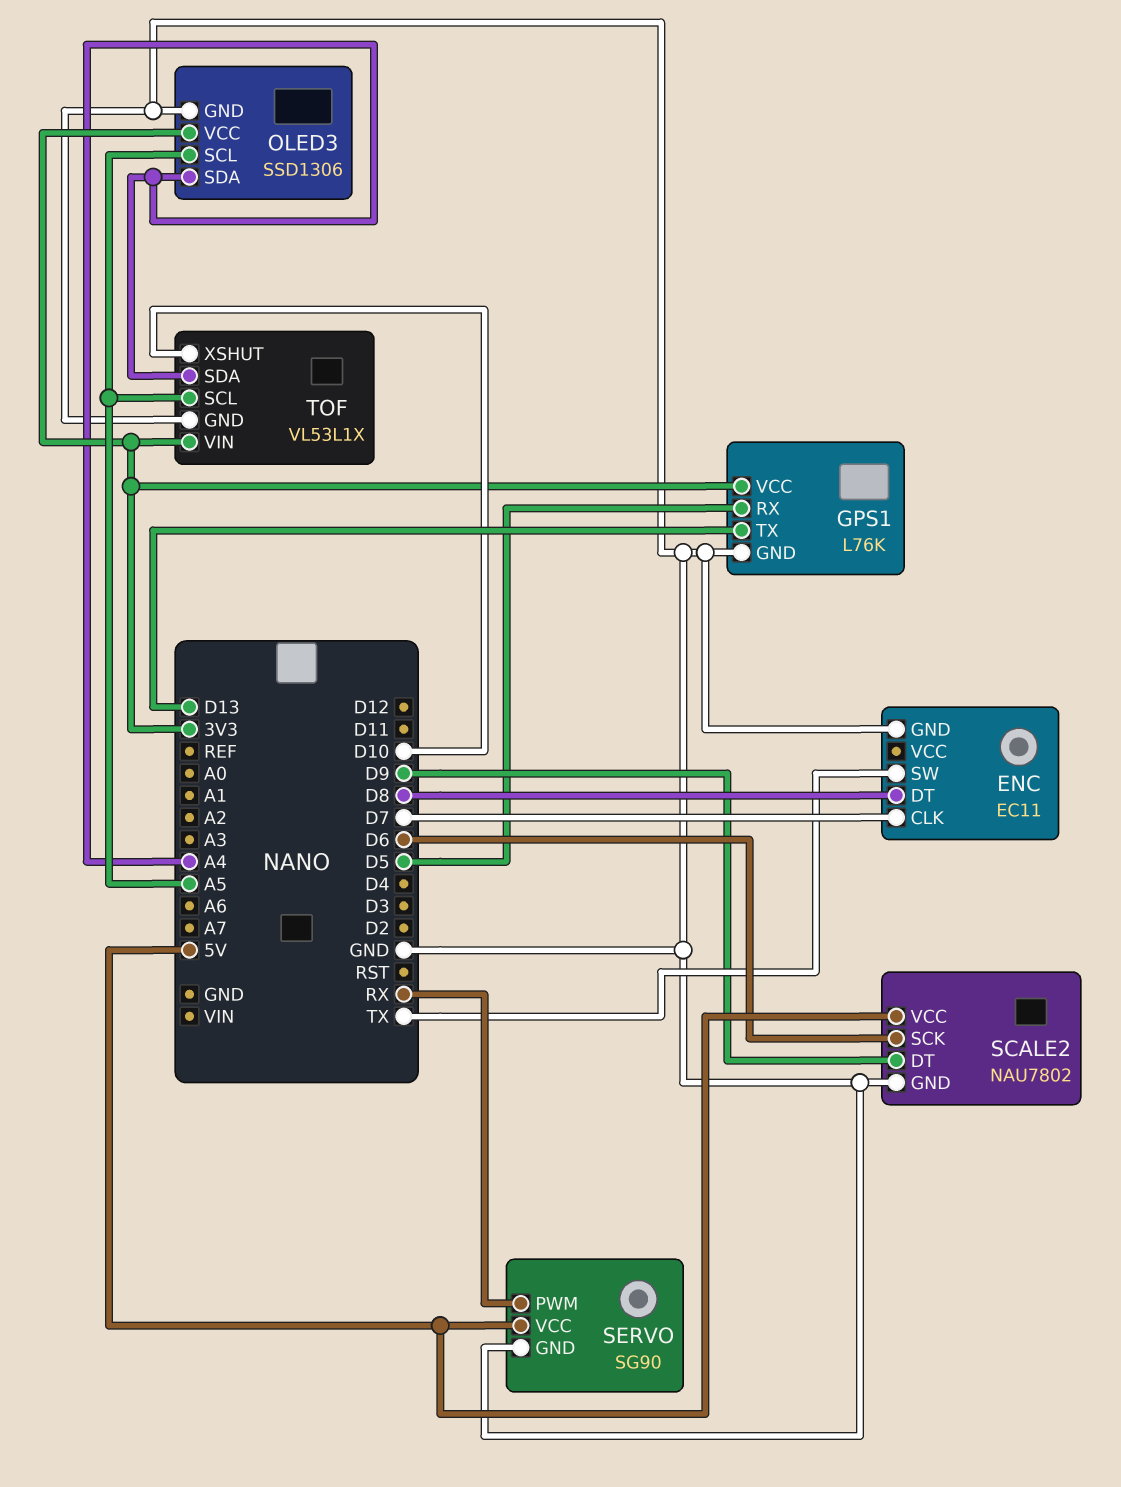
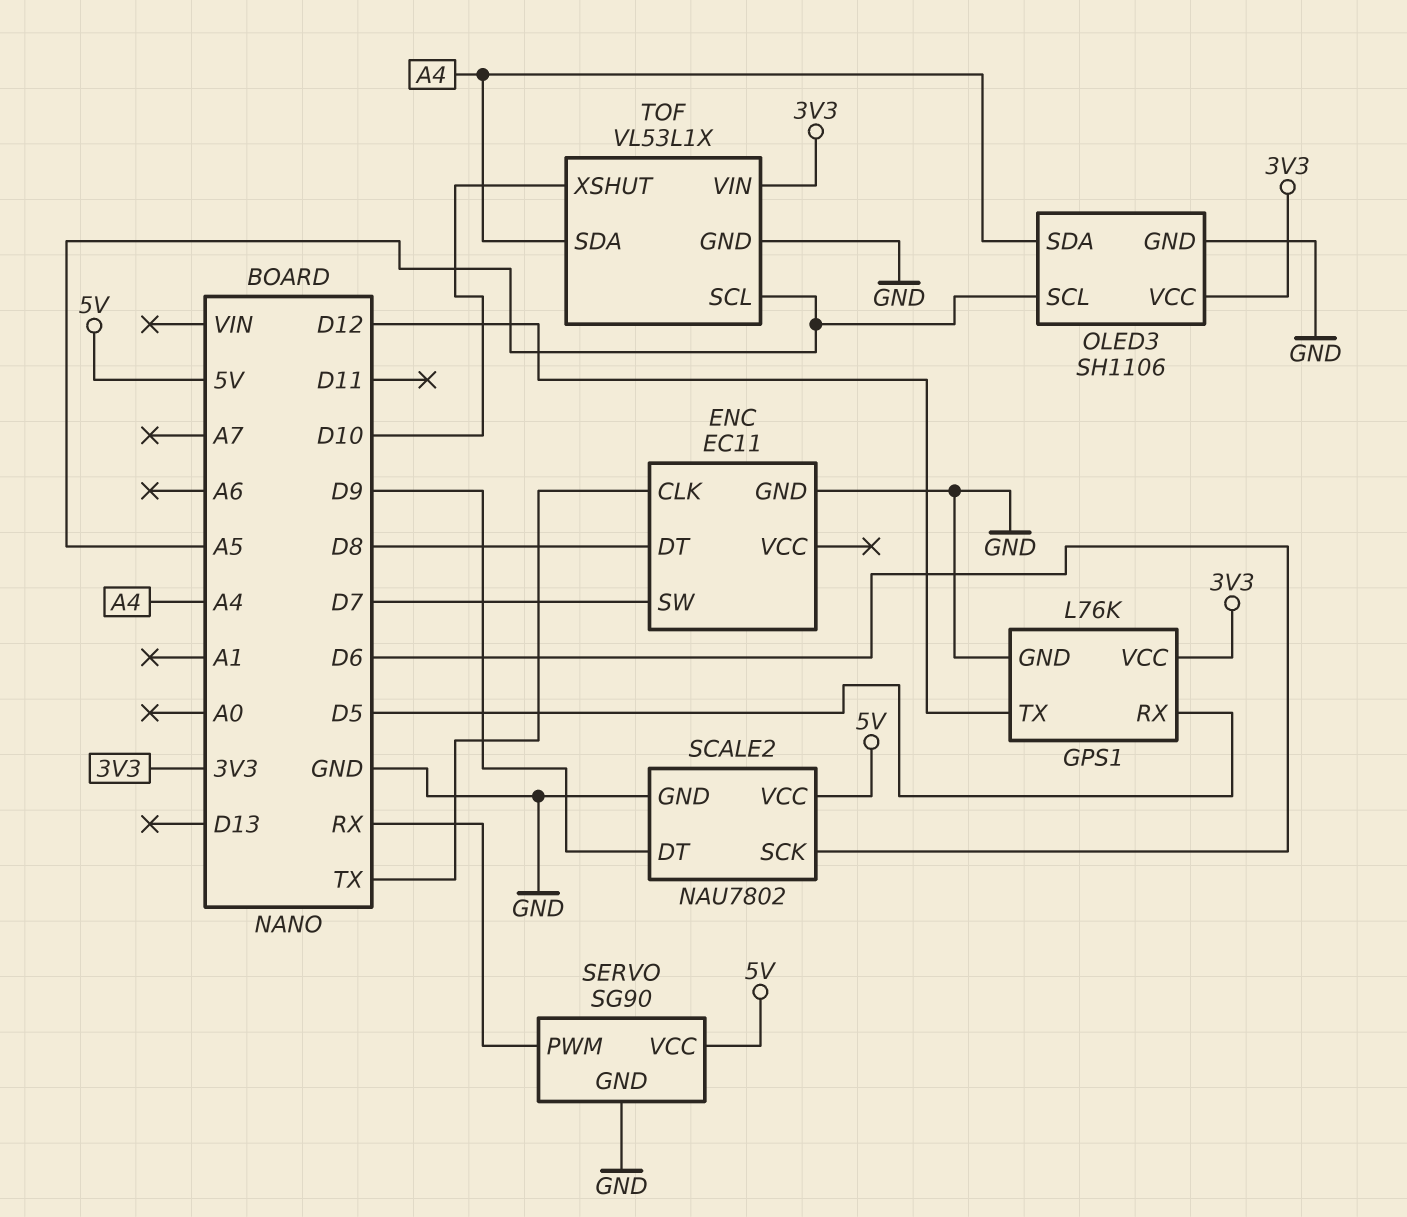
ENC pin CLK: D7 -> TX
ENC pin SW: TX -> D7
GPS1 pin TX: D13 -> D12
OLED3: SSD1306 -> SH1106

